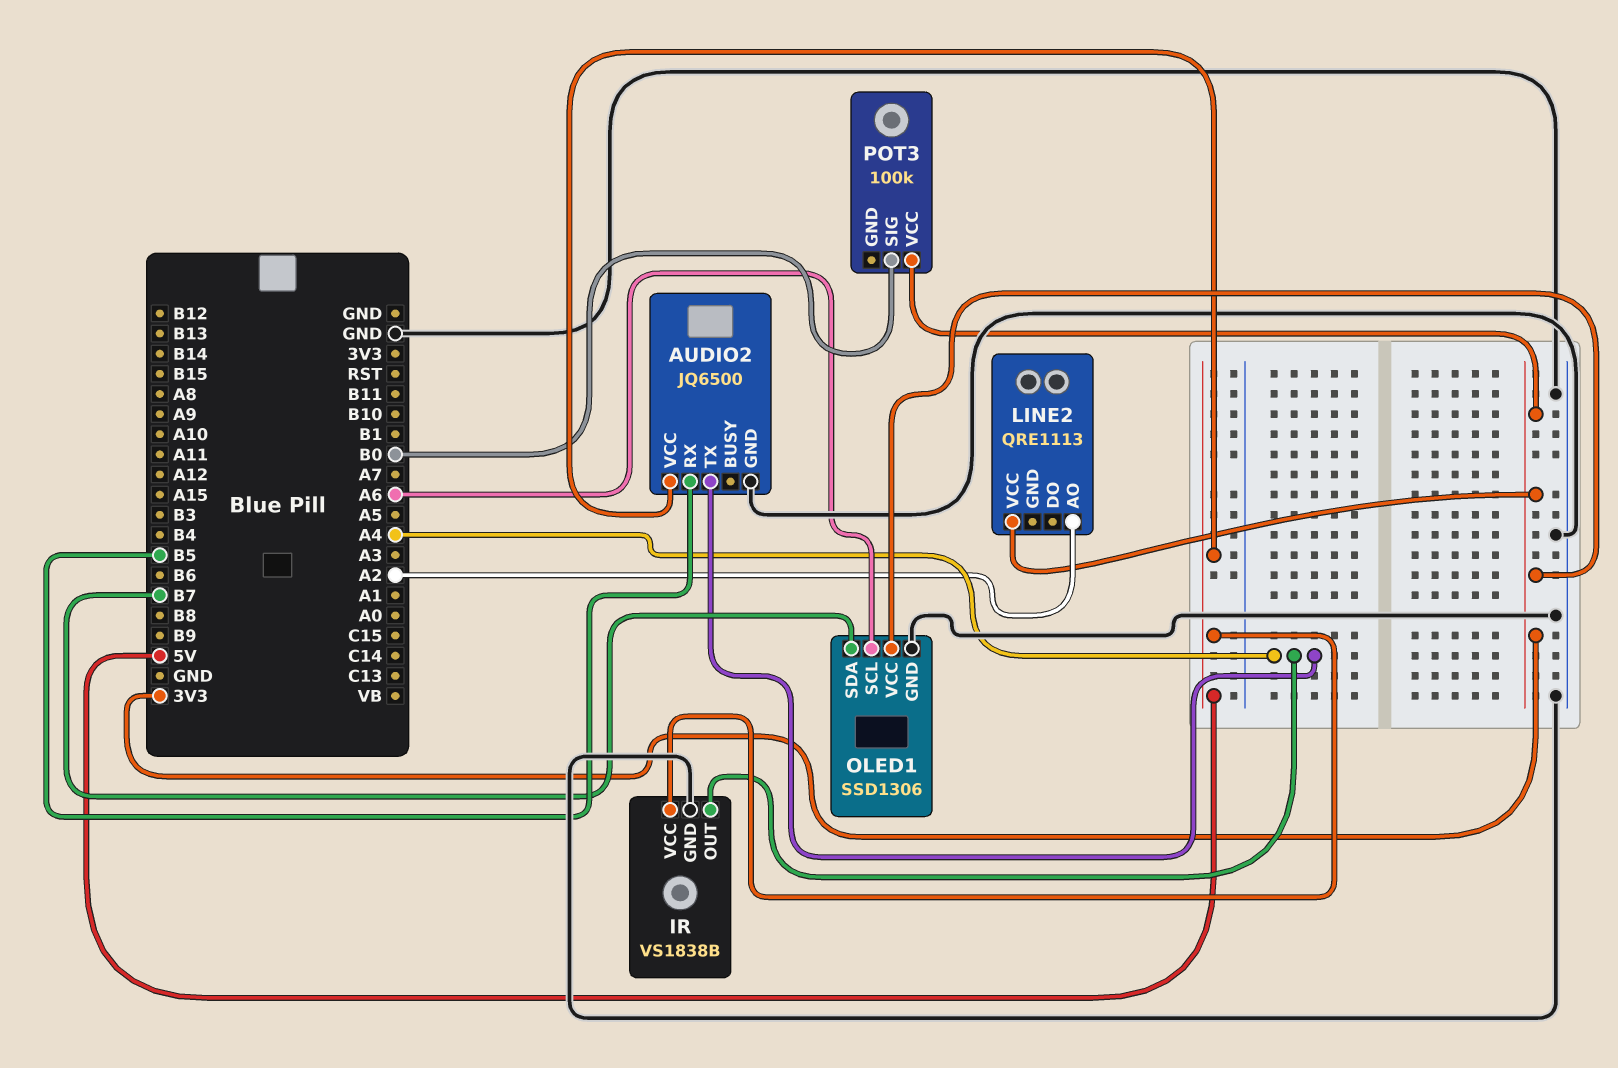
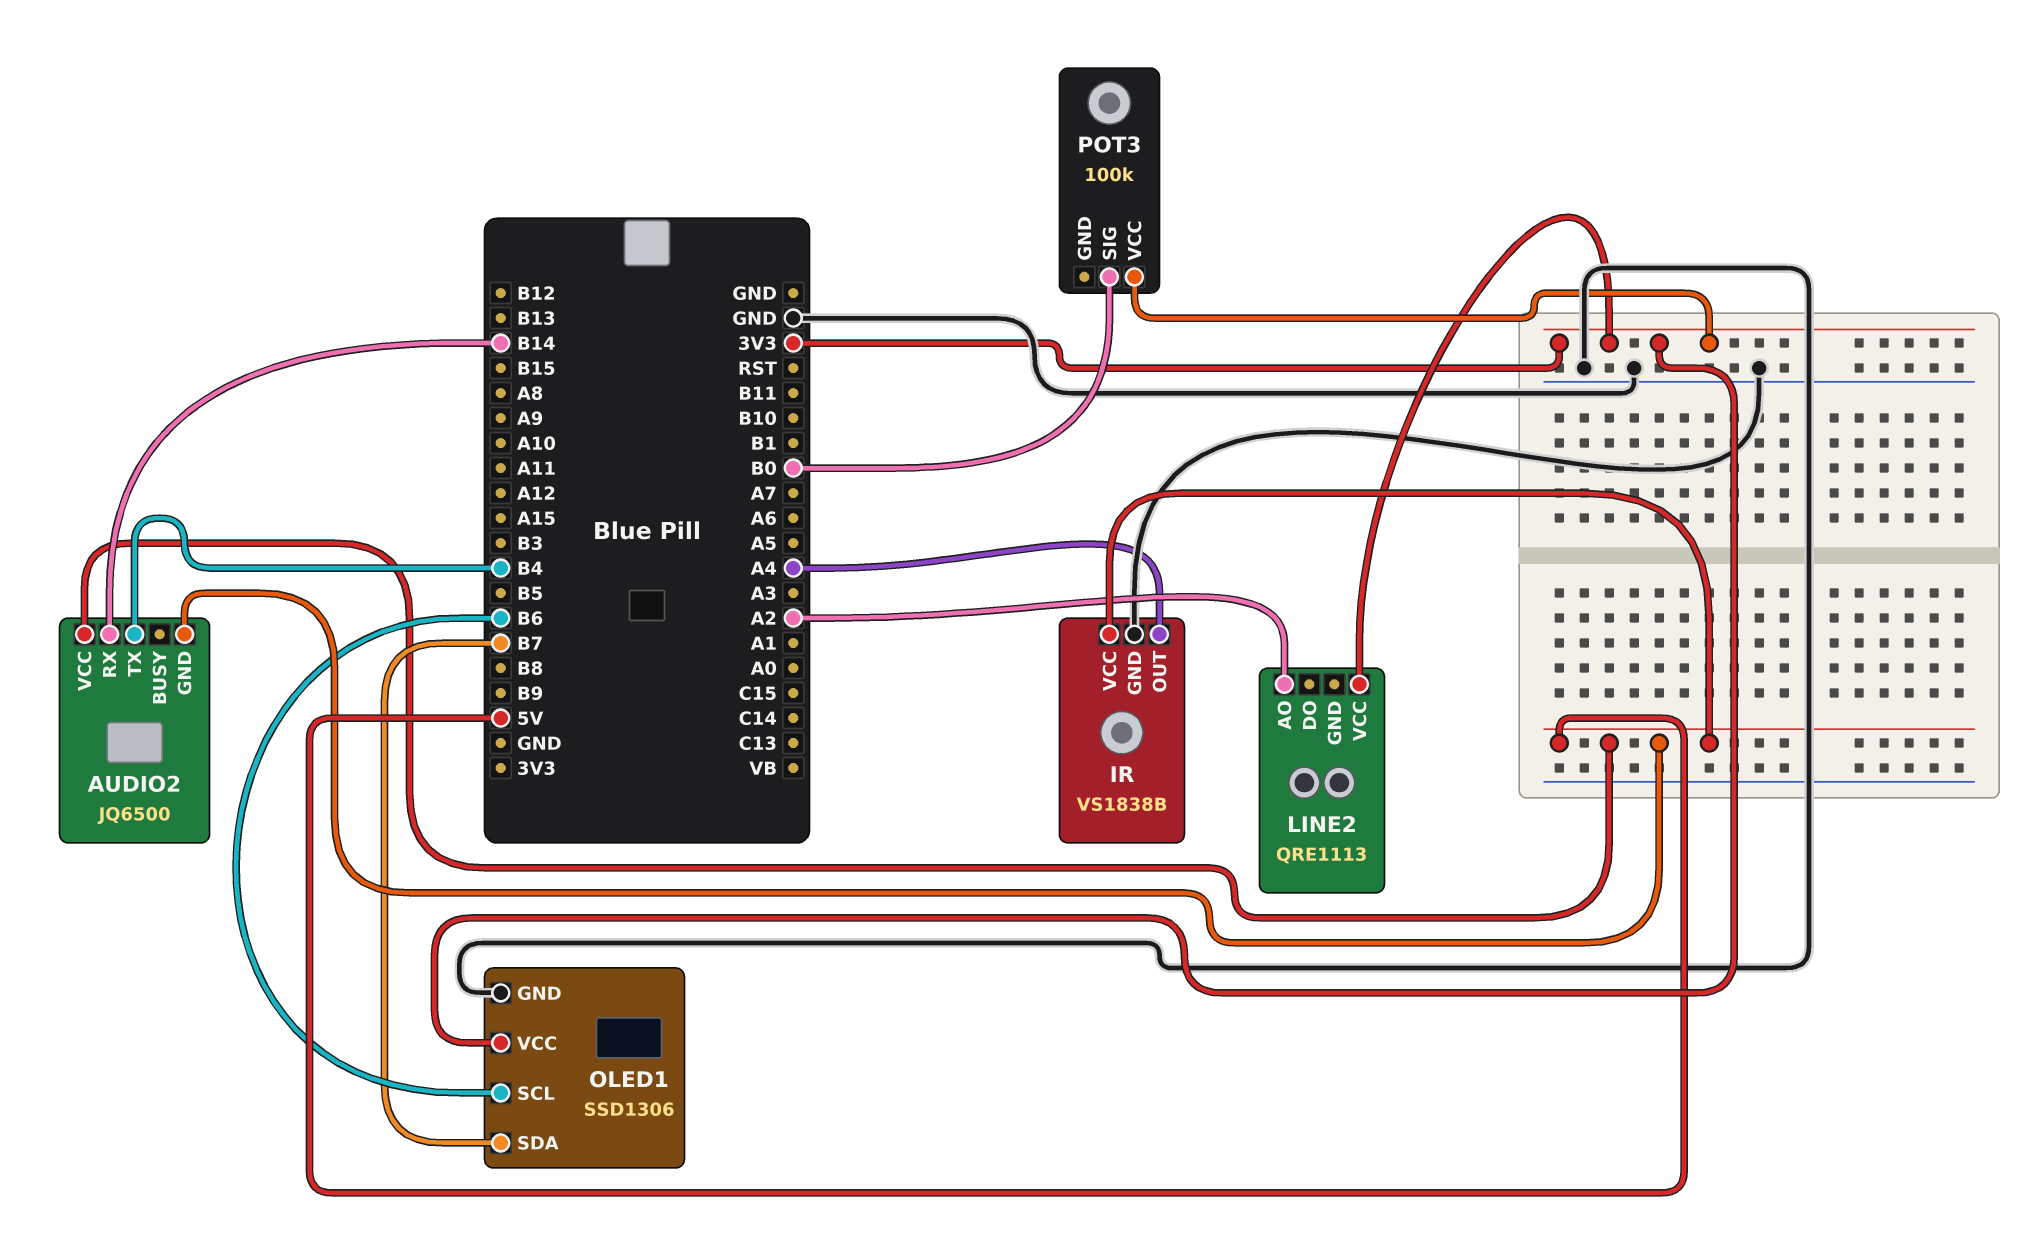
AUDIO2 pin GND: GND -> 5V
AUDIO2 pin RX: B5 -> B14
AUDIO2 pin TX: A4 -> B4
OLED1 pin SCL: A6 -> B6

